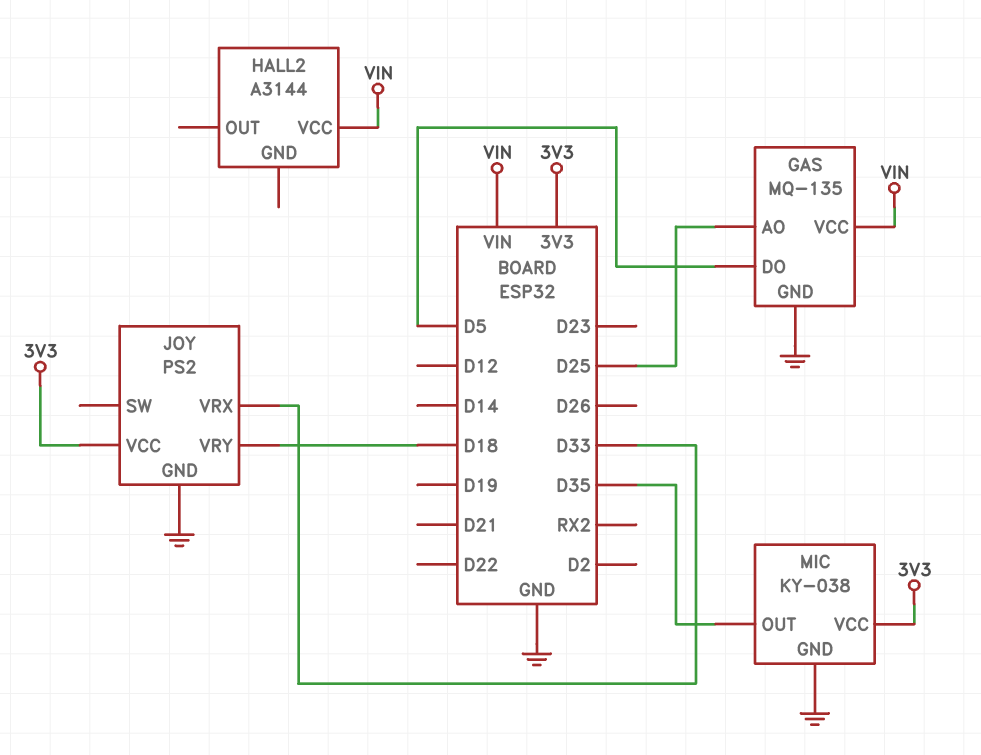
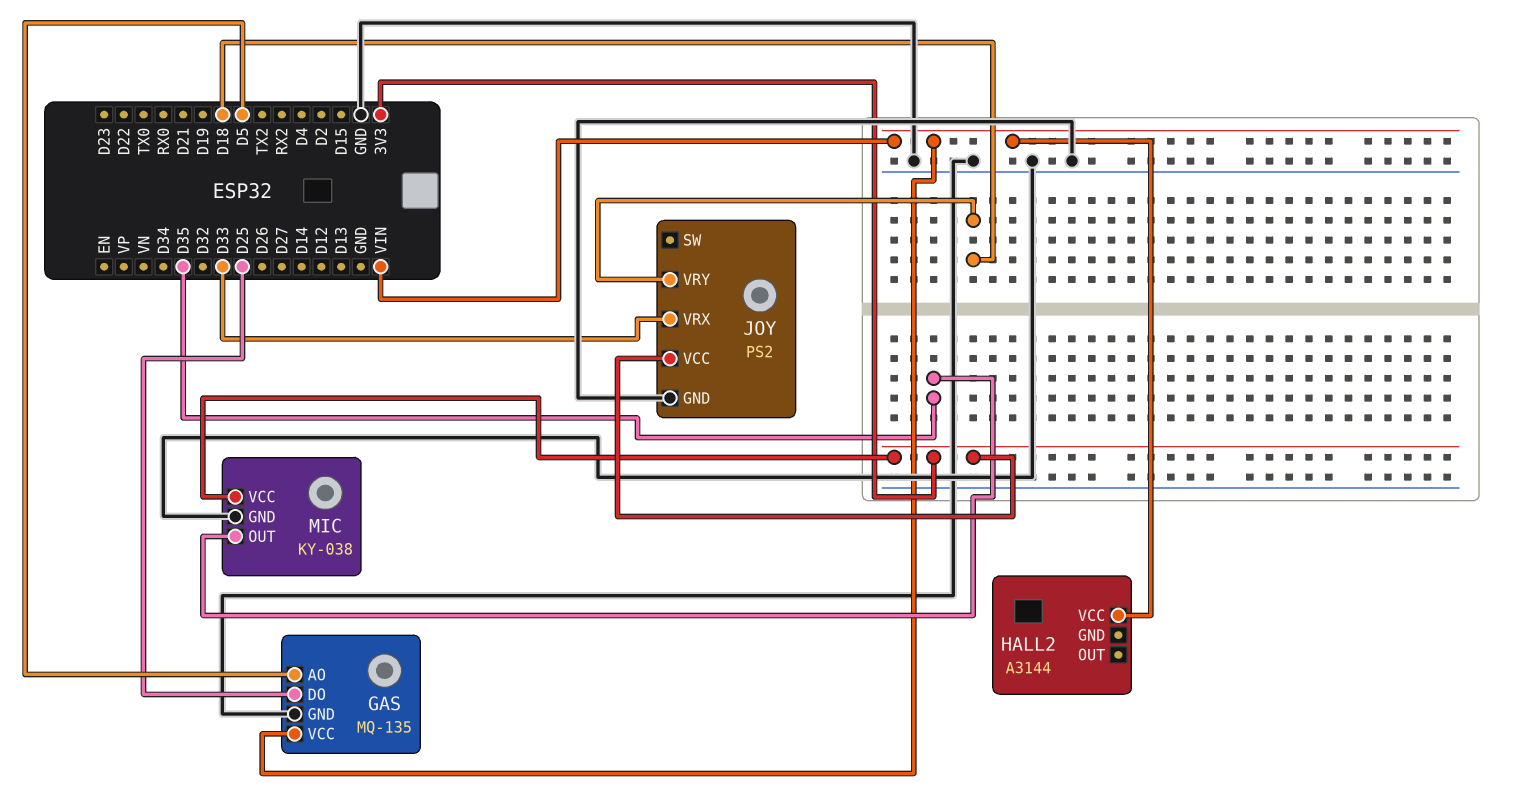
GAS pin AO: D25 -> D5
GAS pin DO: D5 -> D25

